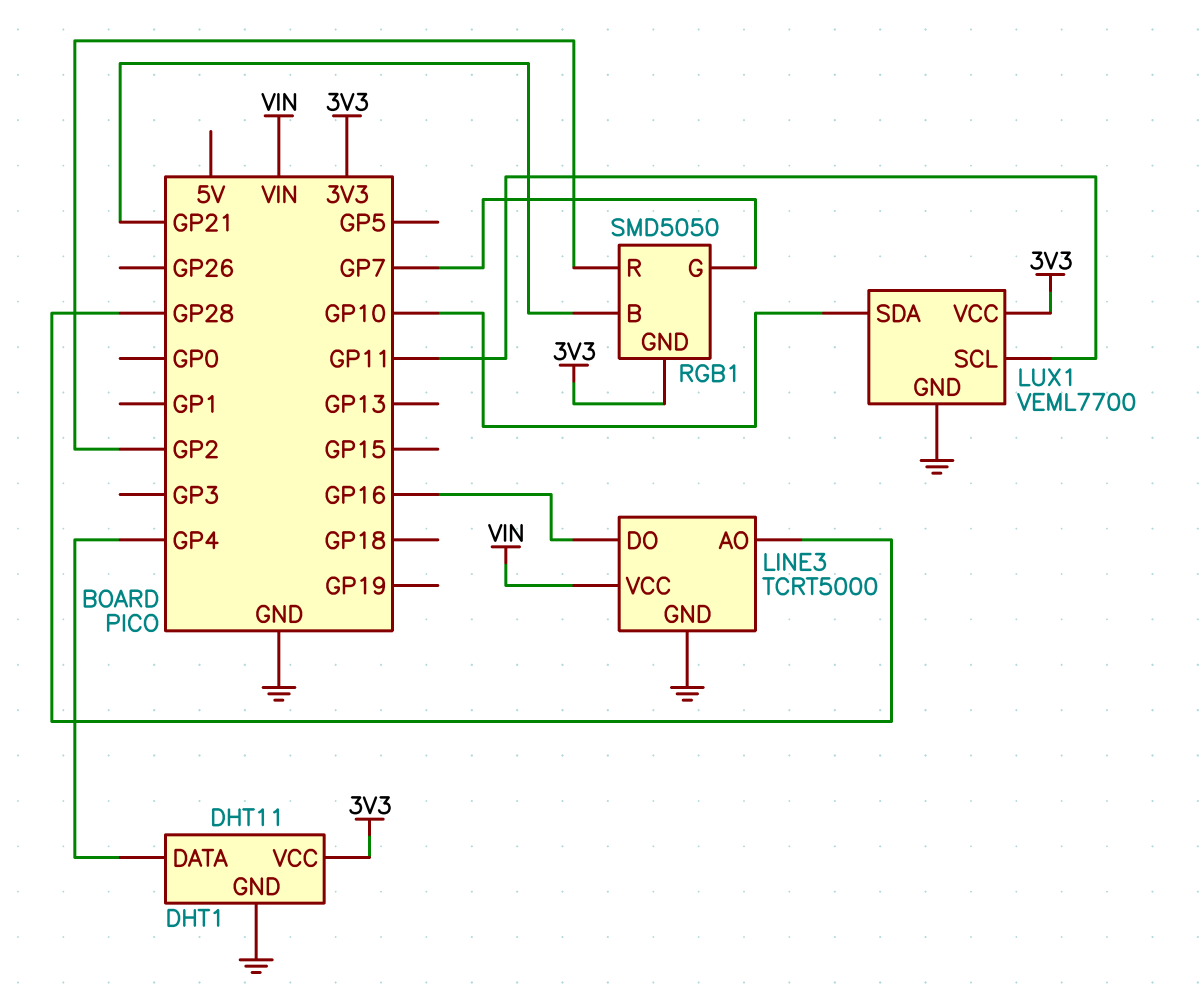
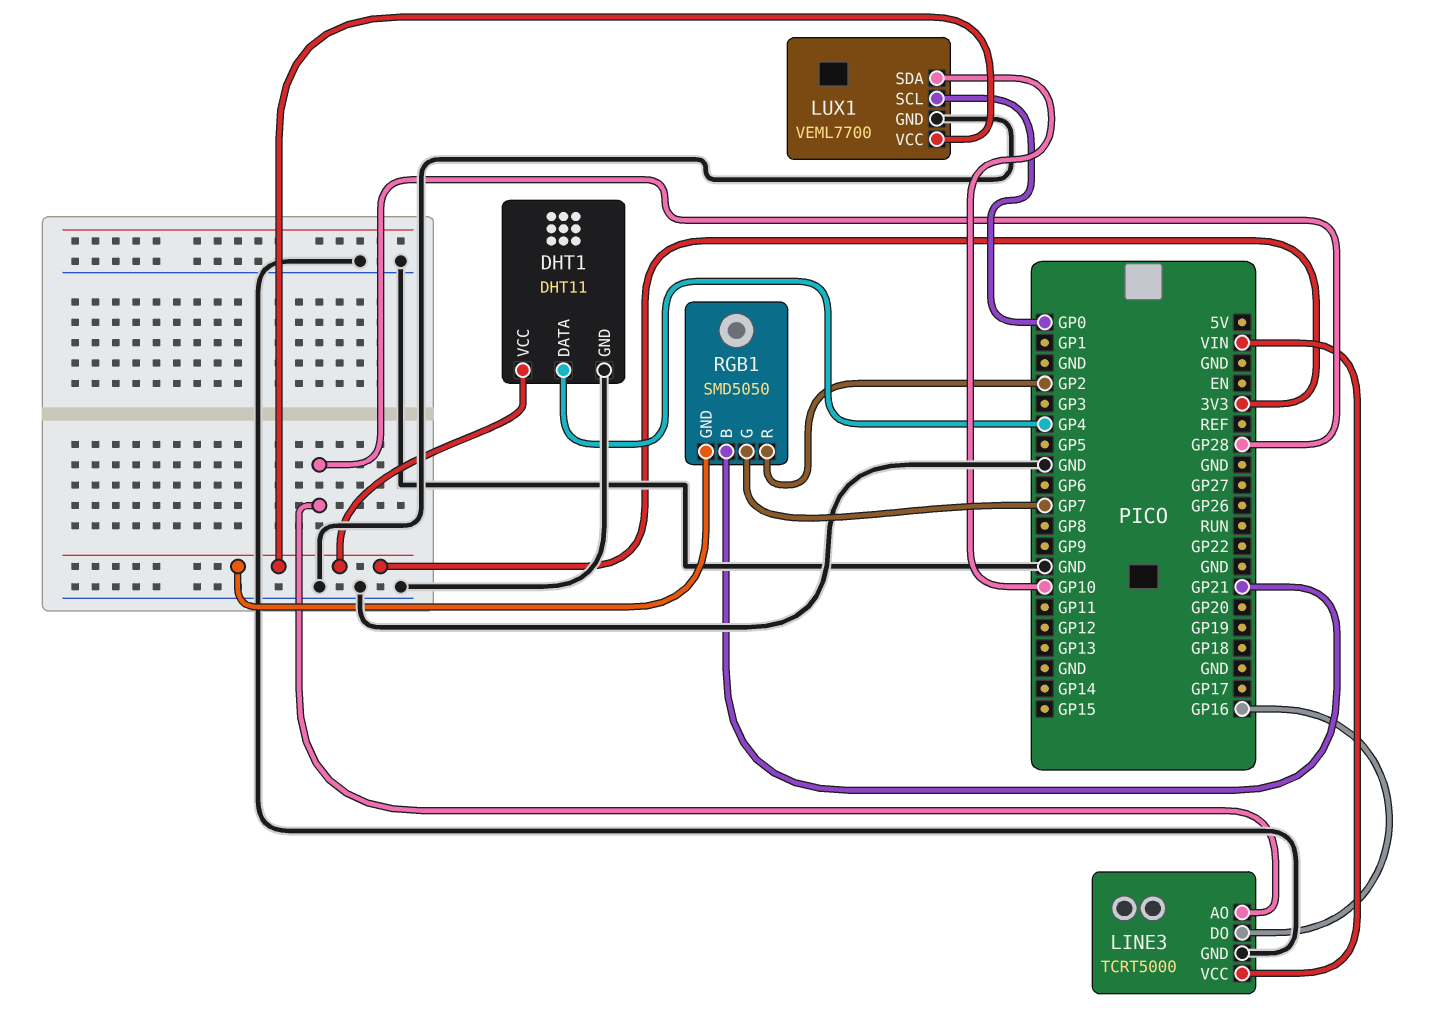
LUX1 pin SCL: GP11 -> GP0

